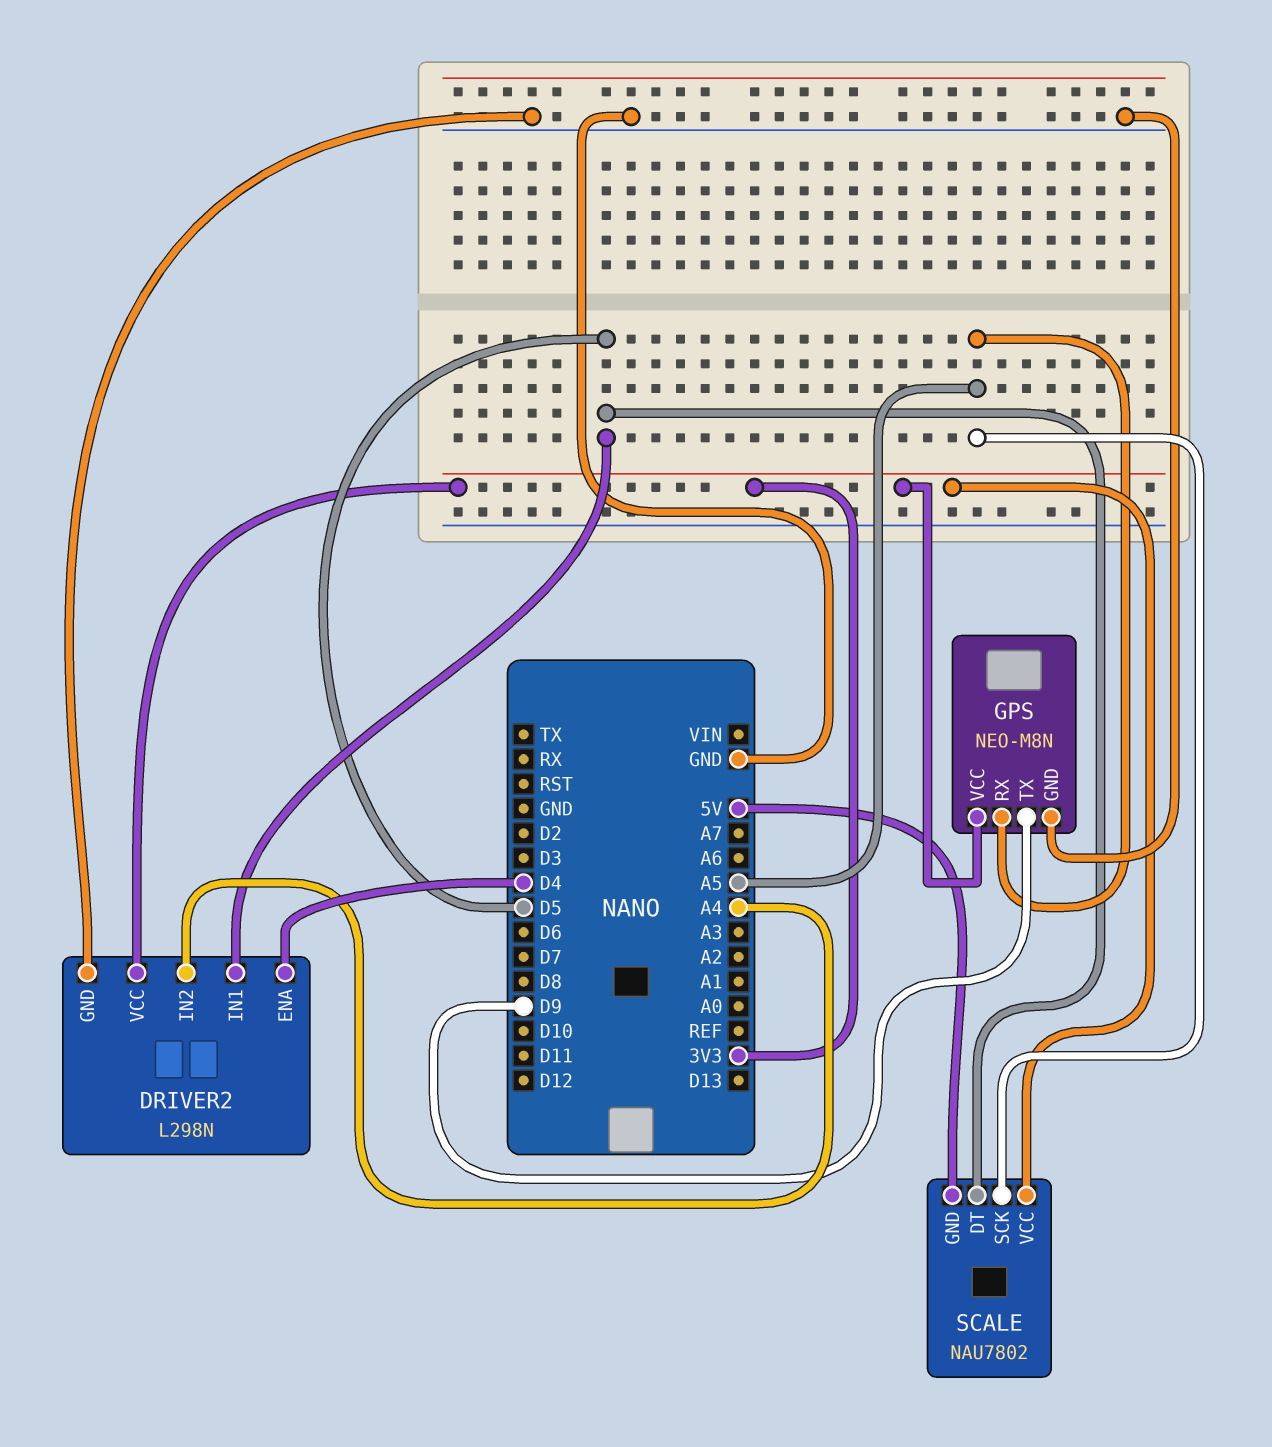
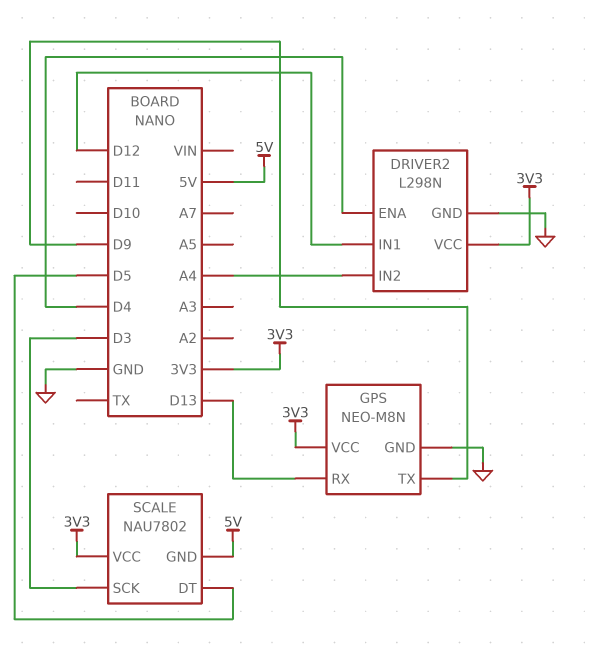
DRIVER2 pin IN1: D5 -> D12
GPS pin RX: A5 -> D13
SCALE pin SCK: A5 -> D3

